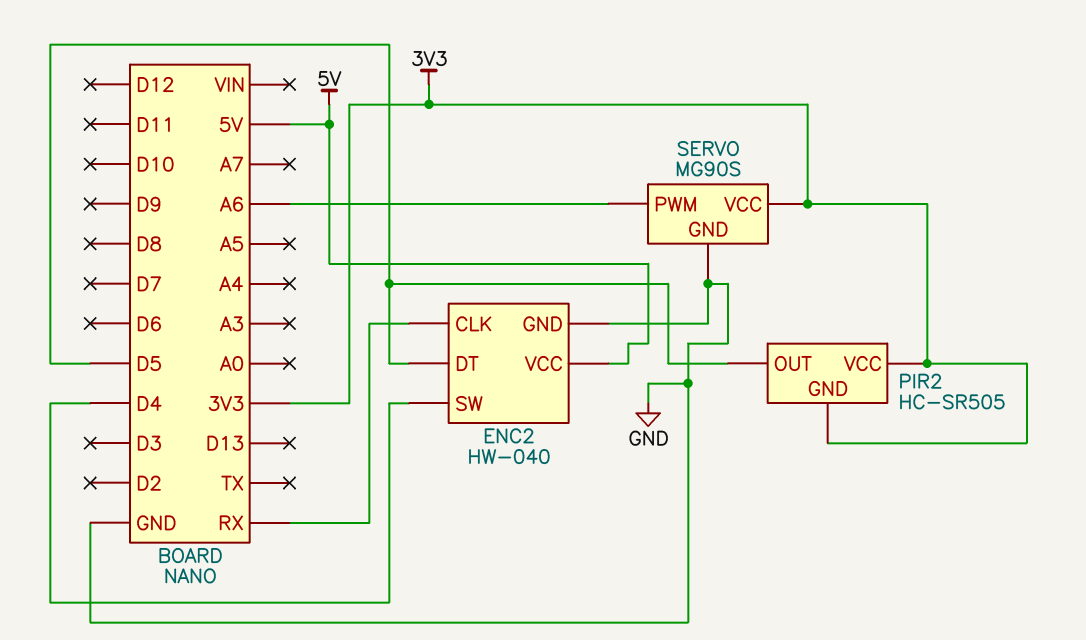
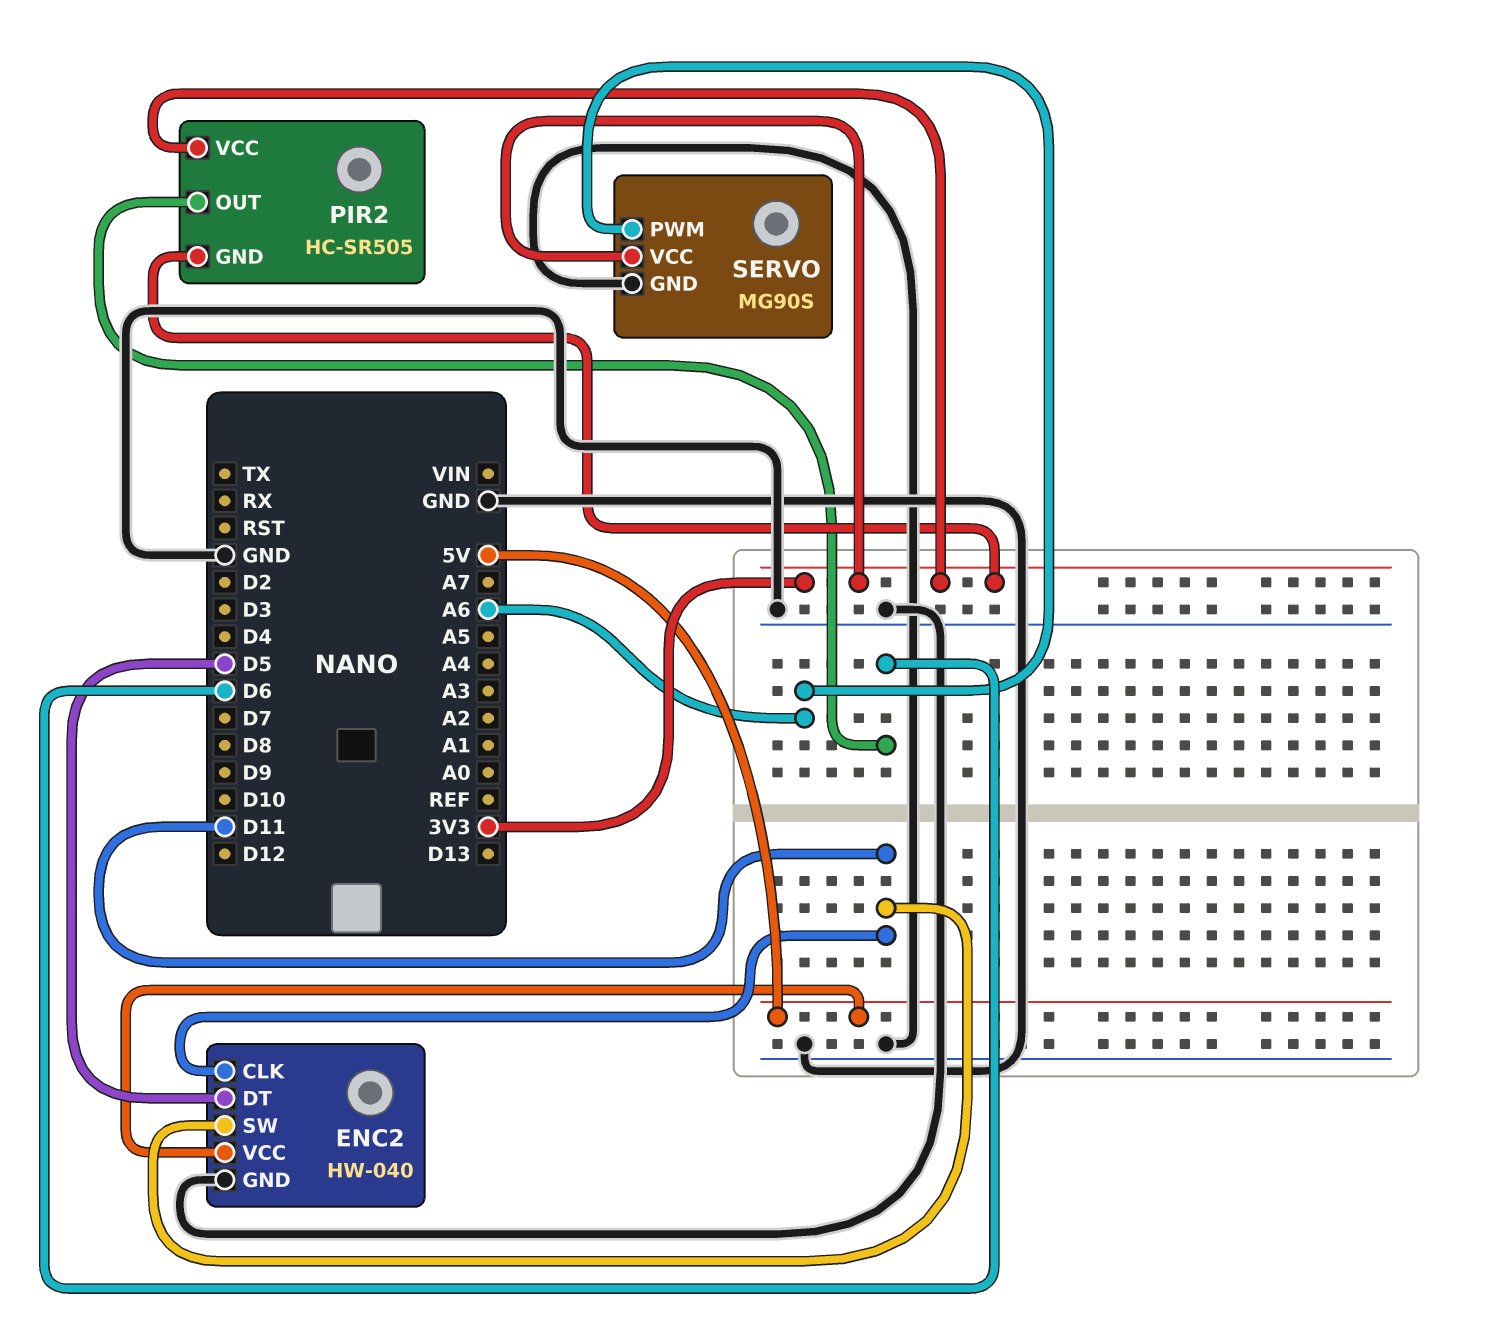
ENC2 pin CLK: RX -> D11
ENC2 pin SW: D4 -> D11
PIR2 pin OUT: D5 -> D6

